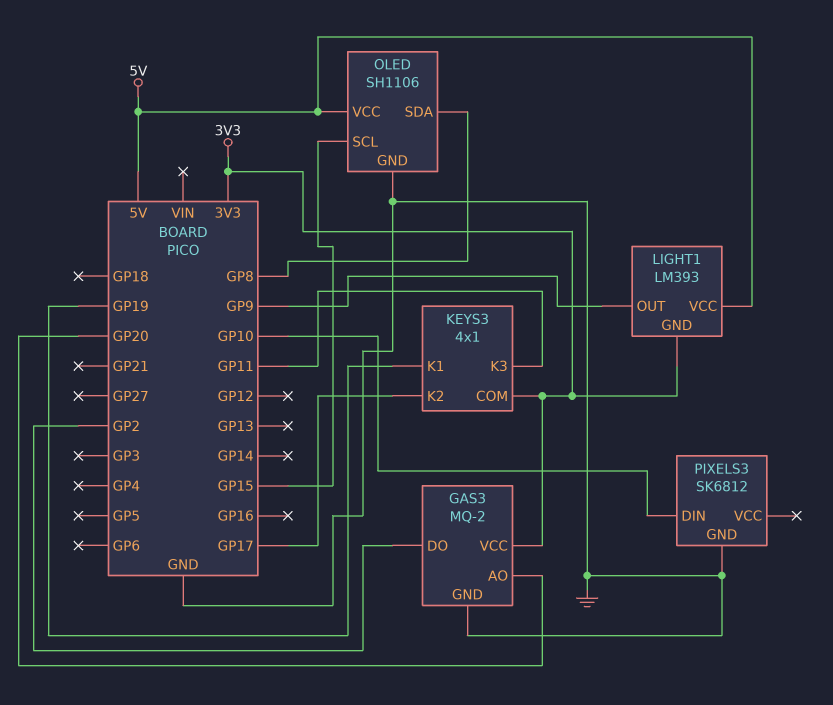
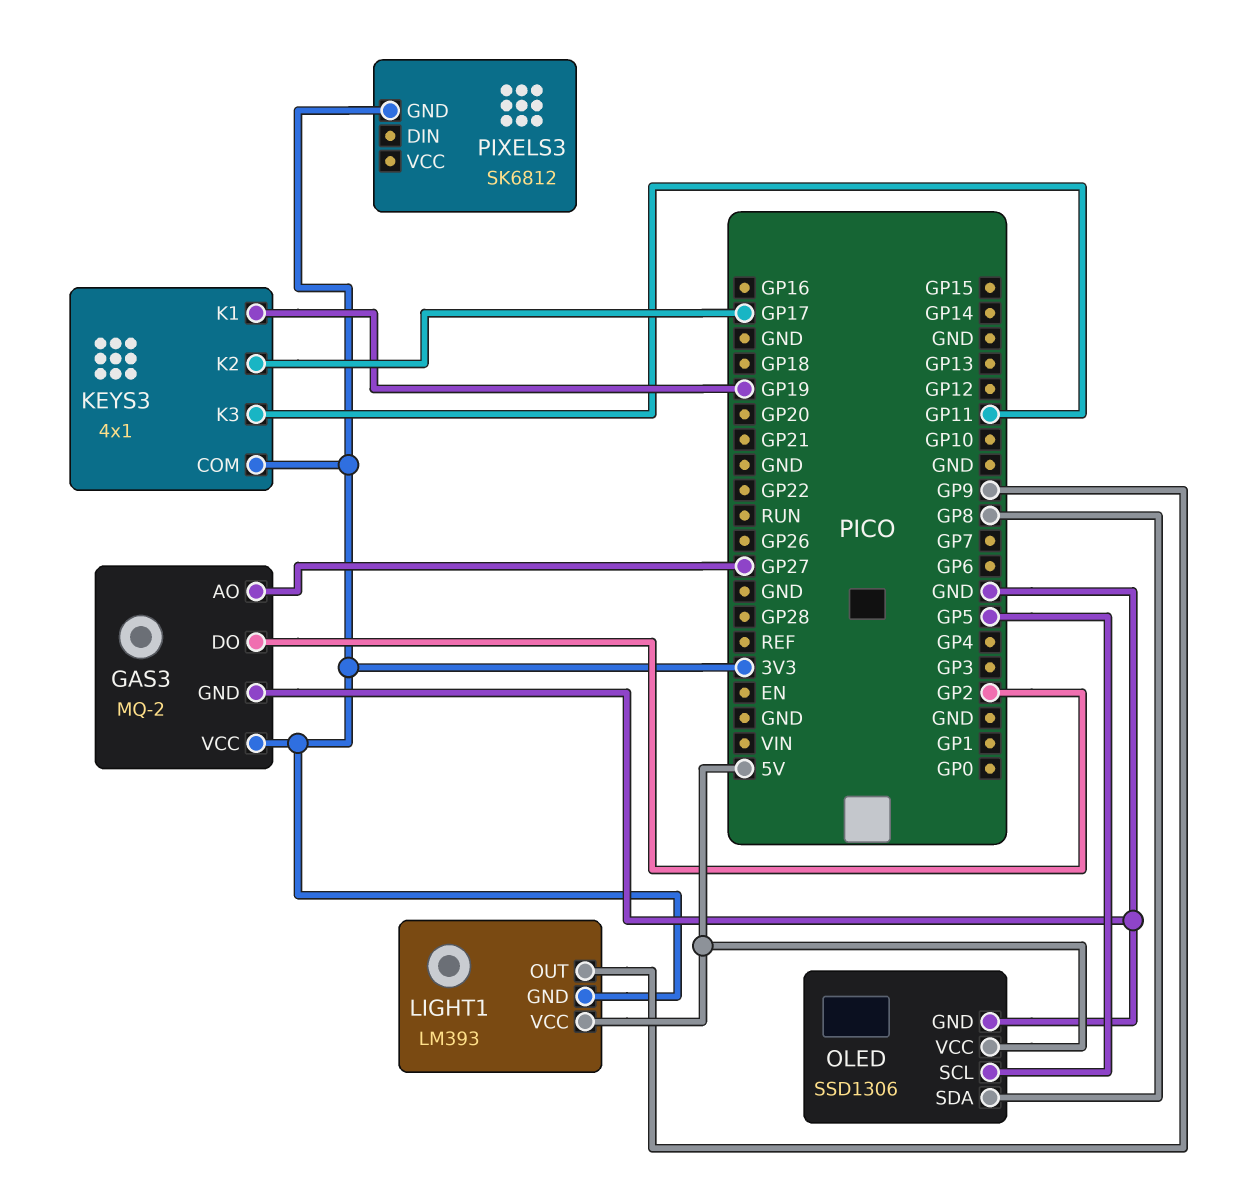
GAS3 pin AO: GP20 -> GP27
OLED: SH1106 -> SSD1306
OLED pin SCL: GP15 -> GP5
PIXELS3 pin DIN: GP10 -> none
PIXELS3 pin GND: GND -> 3V3

